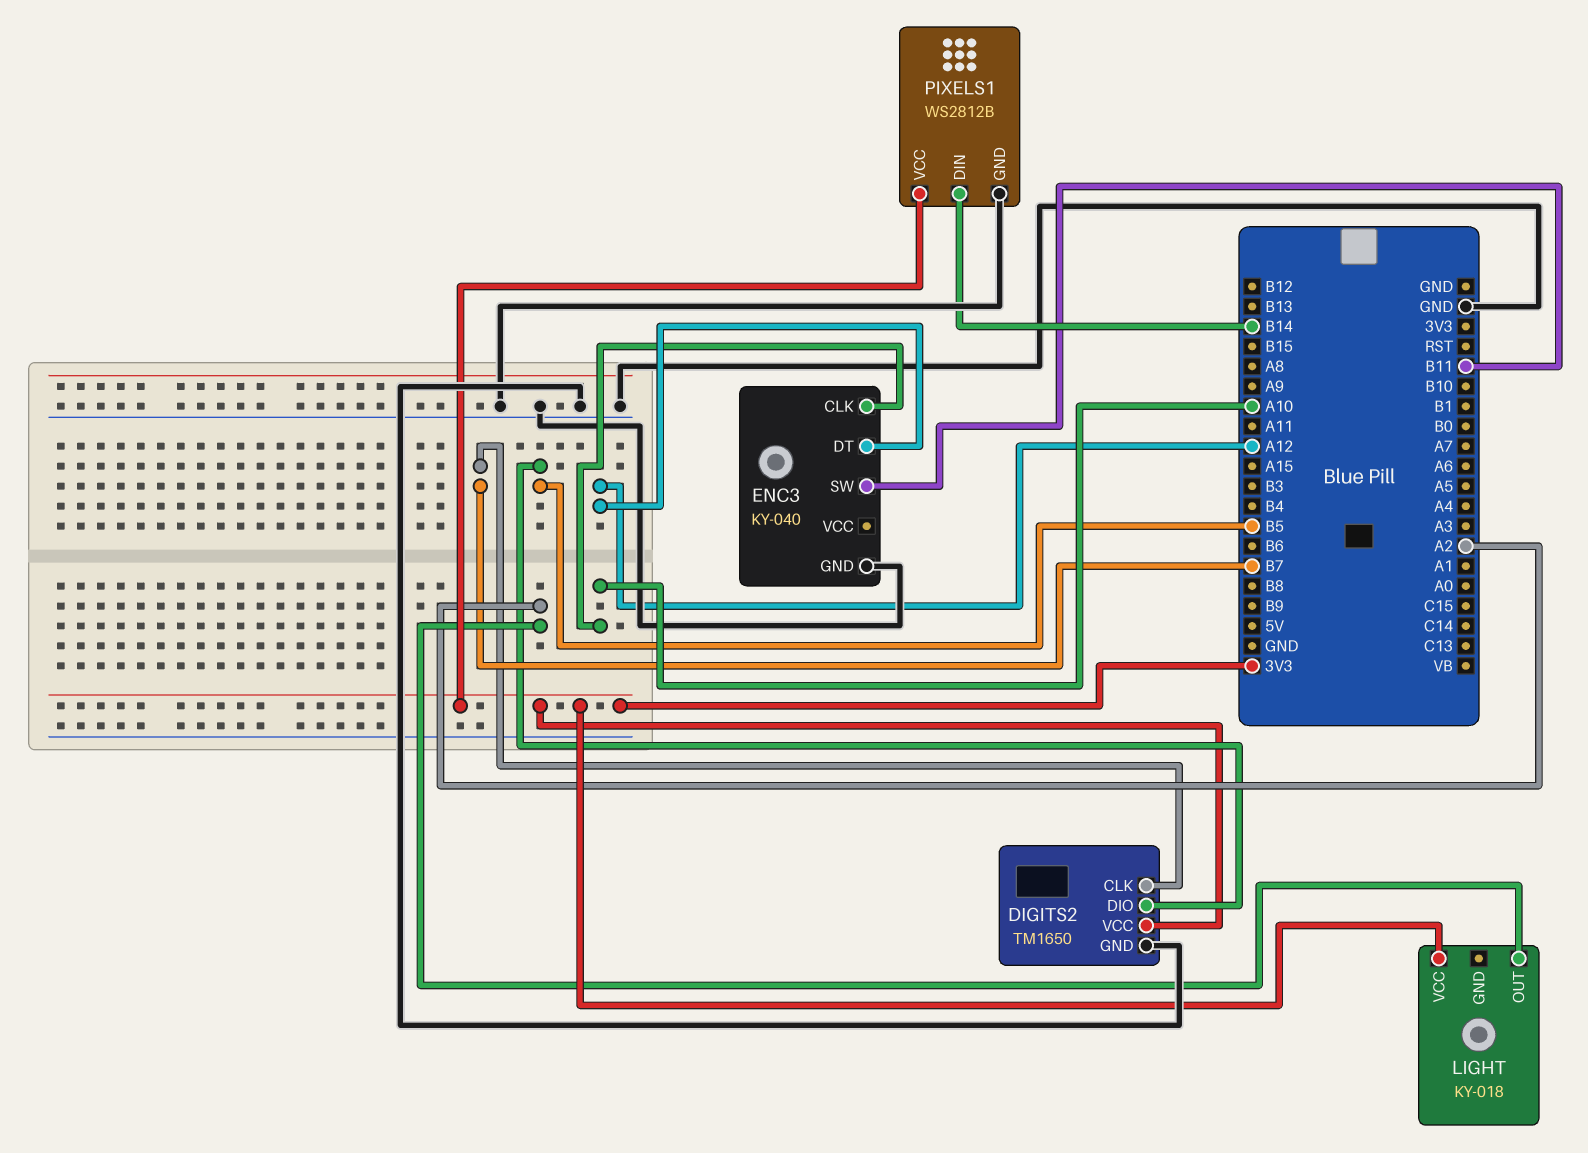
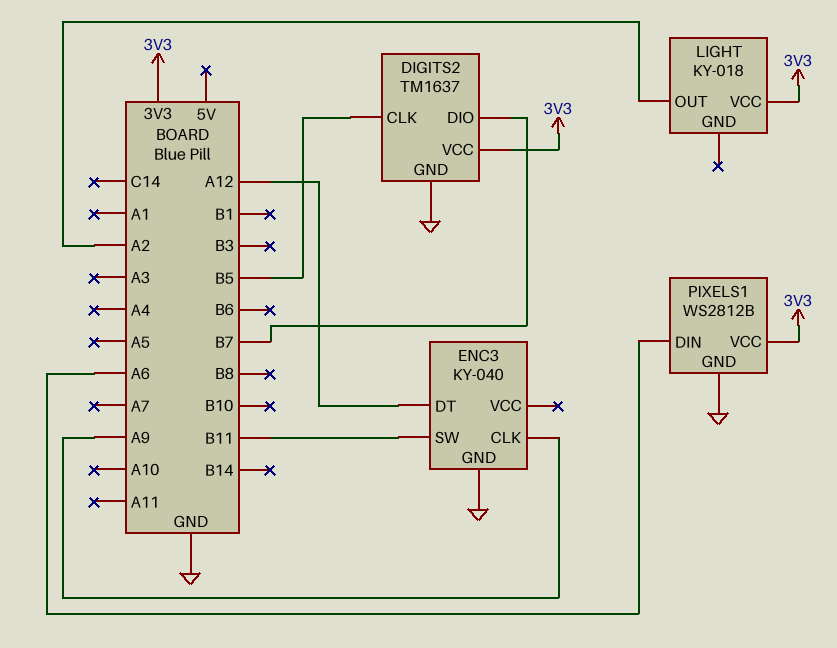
DIGITS2: TM1650 -> TM1637
DIGITS2 pin CLK: B7 -> B5
DIGITS2 pin DIO: B5 -> B7
ENC3 pin CLK: A10 -> A9
PIXELS1 pin DIN: B14 -> A6

